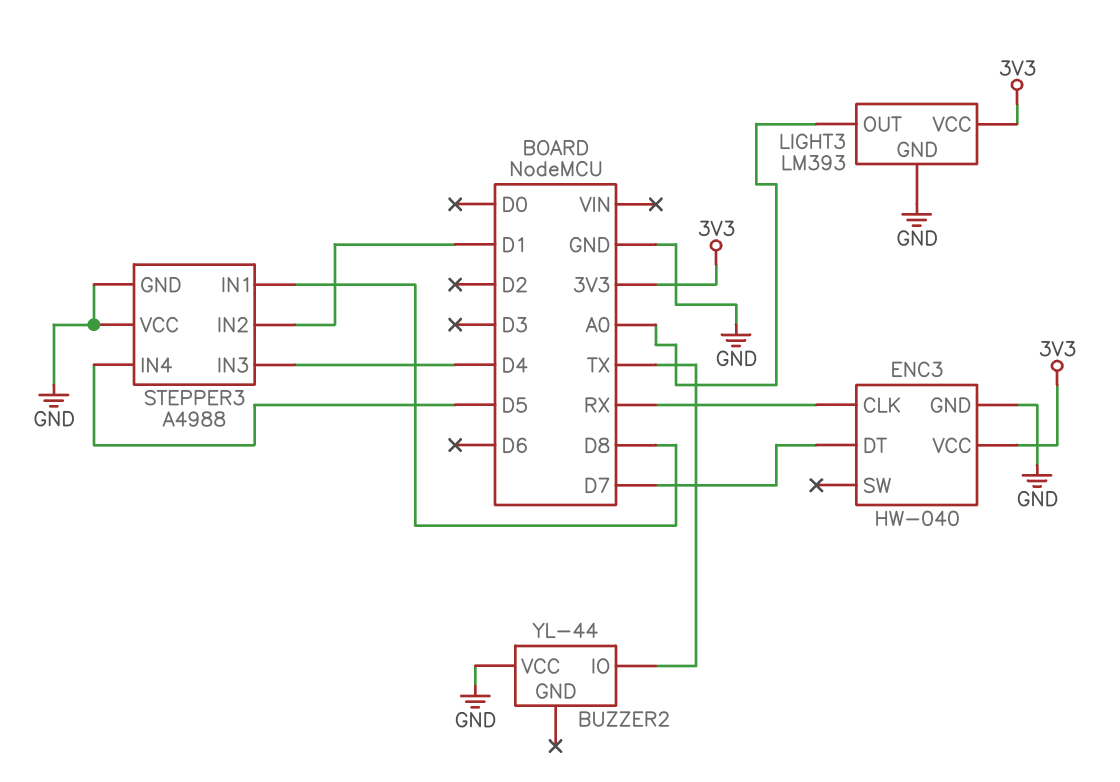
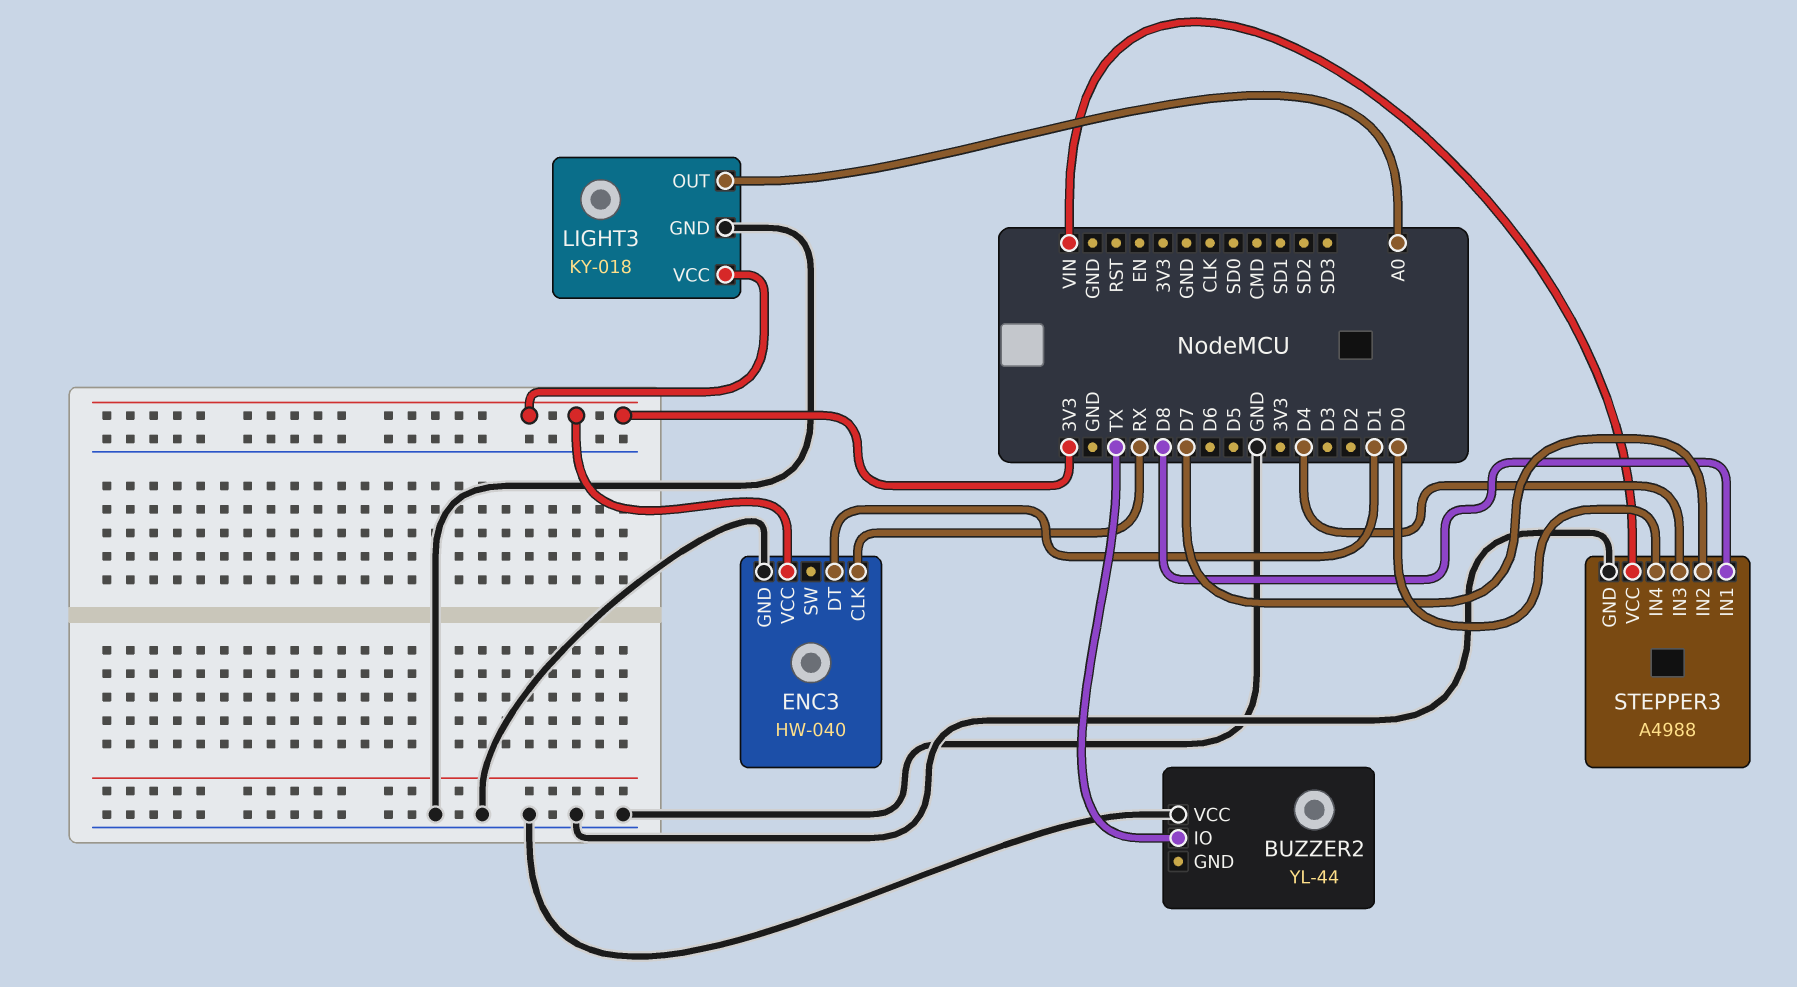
ENC3 pin DT: D7 -> D1
LIGHT3: LM393 -> KY-018
STEPPER3 pin IN2: D1 -> D7
STEPPER3 pin IN4: D5 -> D0
STEPPER3 pin VCC: GND -> VIN

